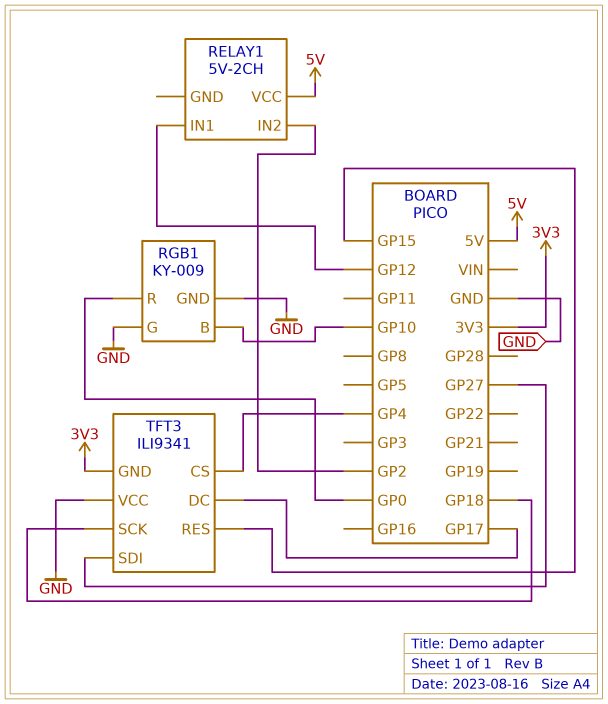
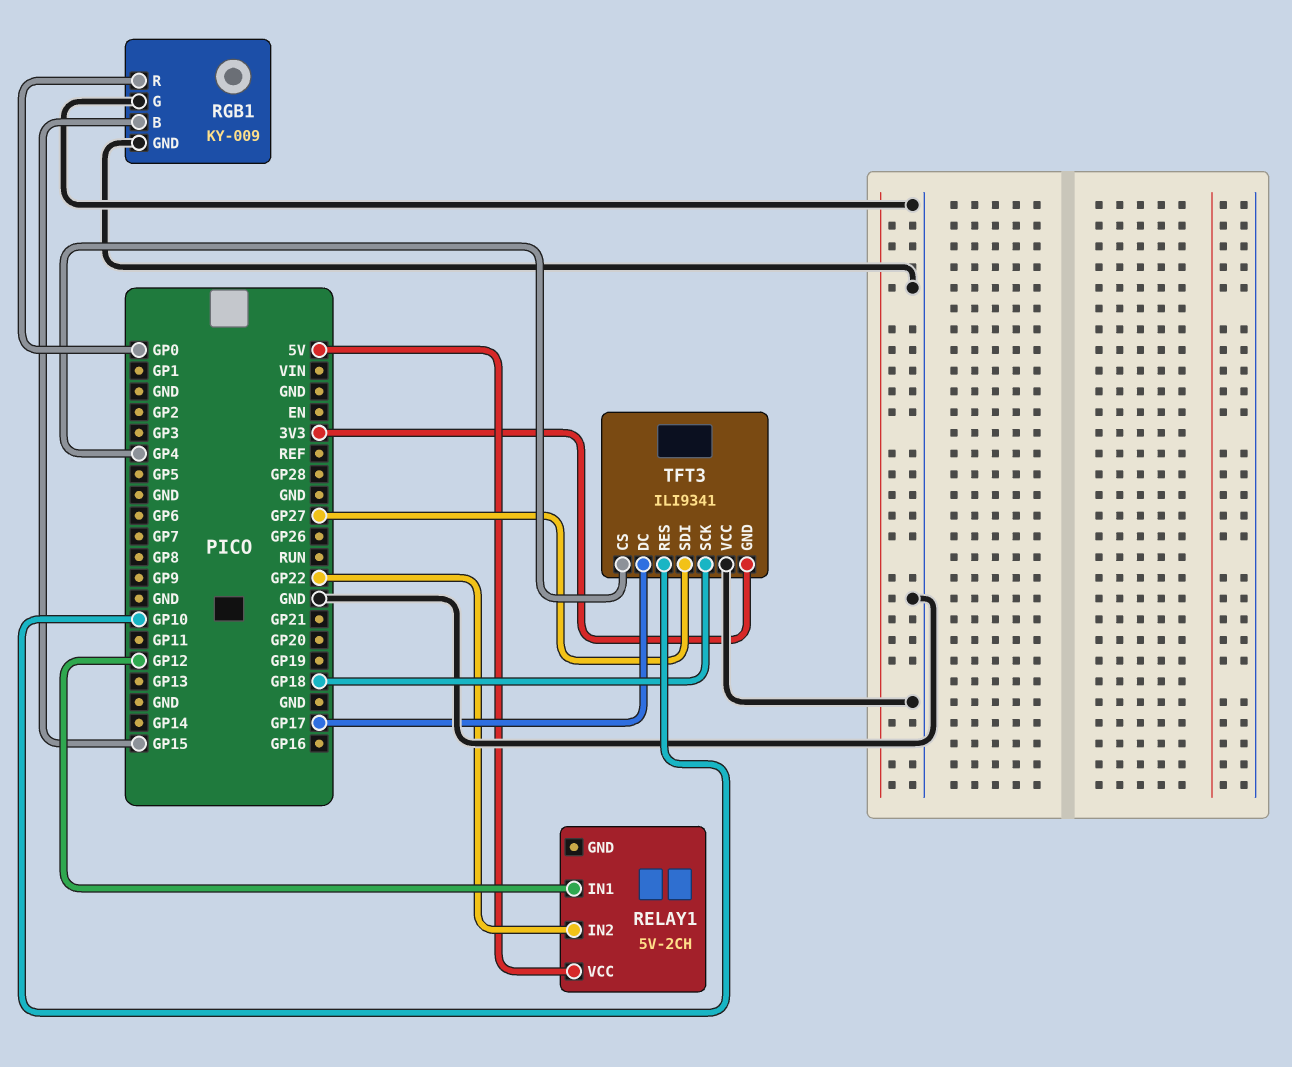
RELAY1 pin IN2: GP2 -> GP22
RGB1 pin B: GP10 -> GP15
TFT3 pin RES: GP15 -> GP10

